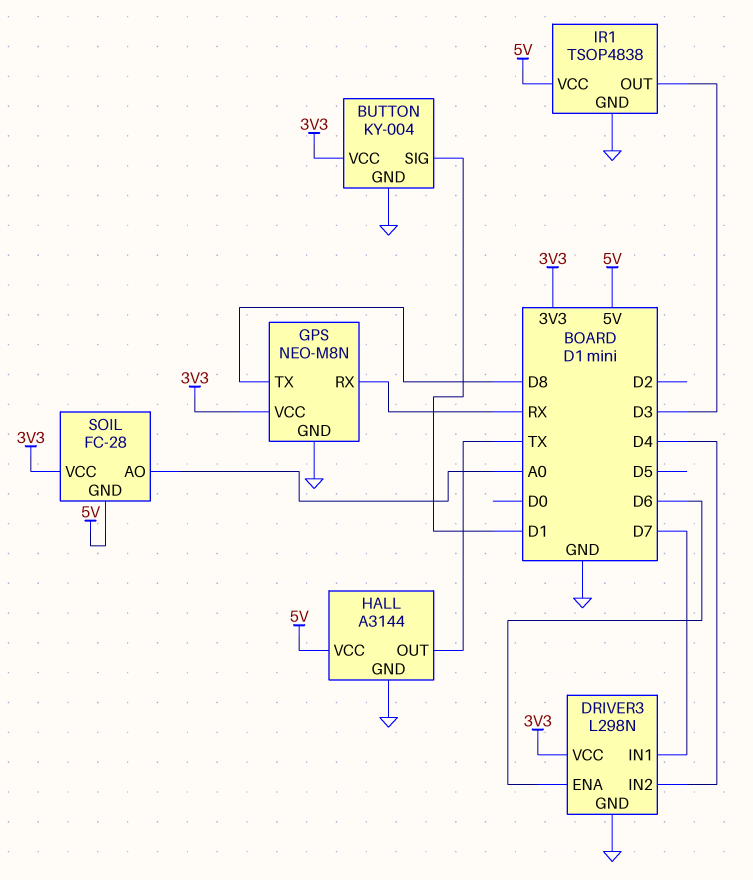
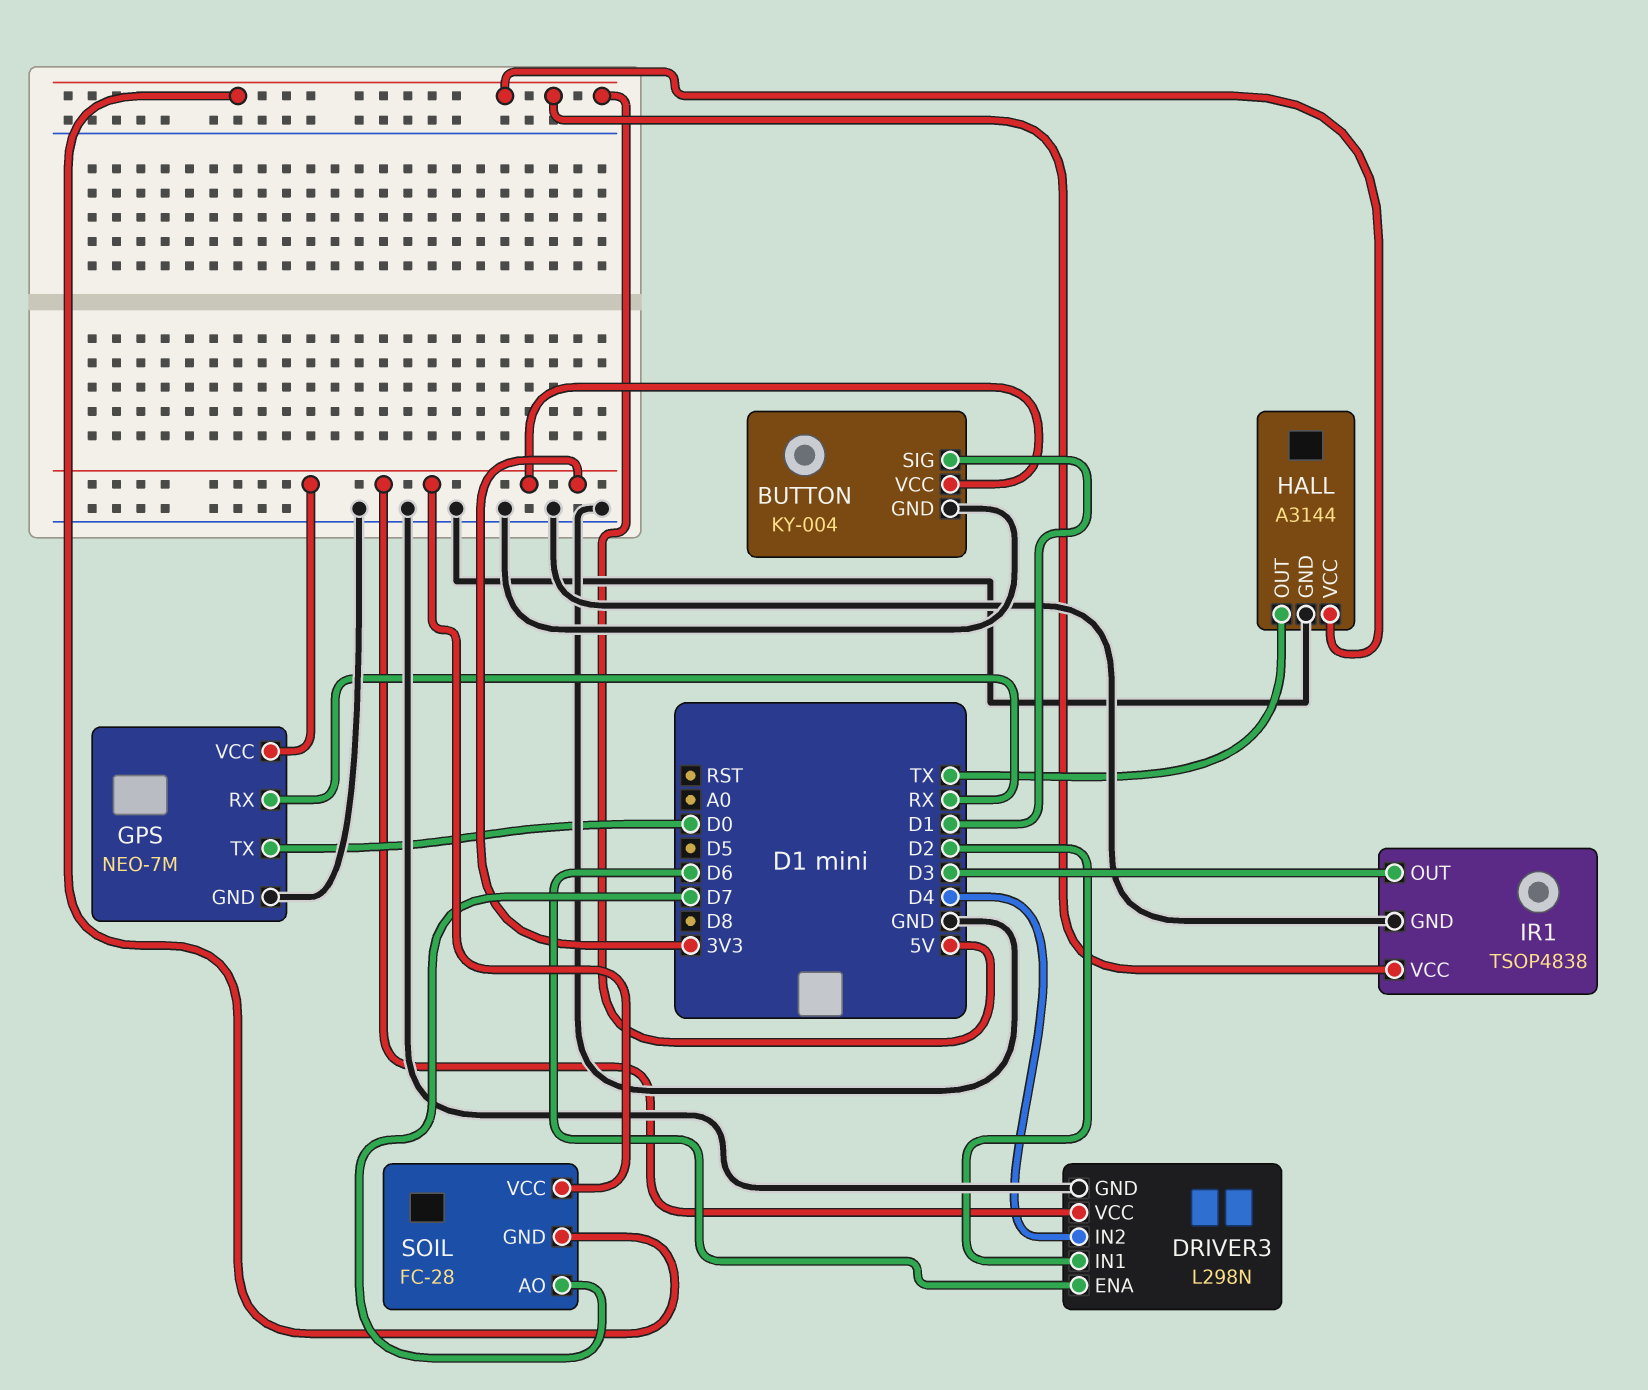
DRIVER3 pin IN1: D7 -> D2
GPS: NEO-M8N -> NEO-7M
GPS pin TX: D8 -> D0
SOIL pin AO: A0 -> D7

